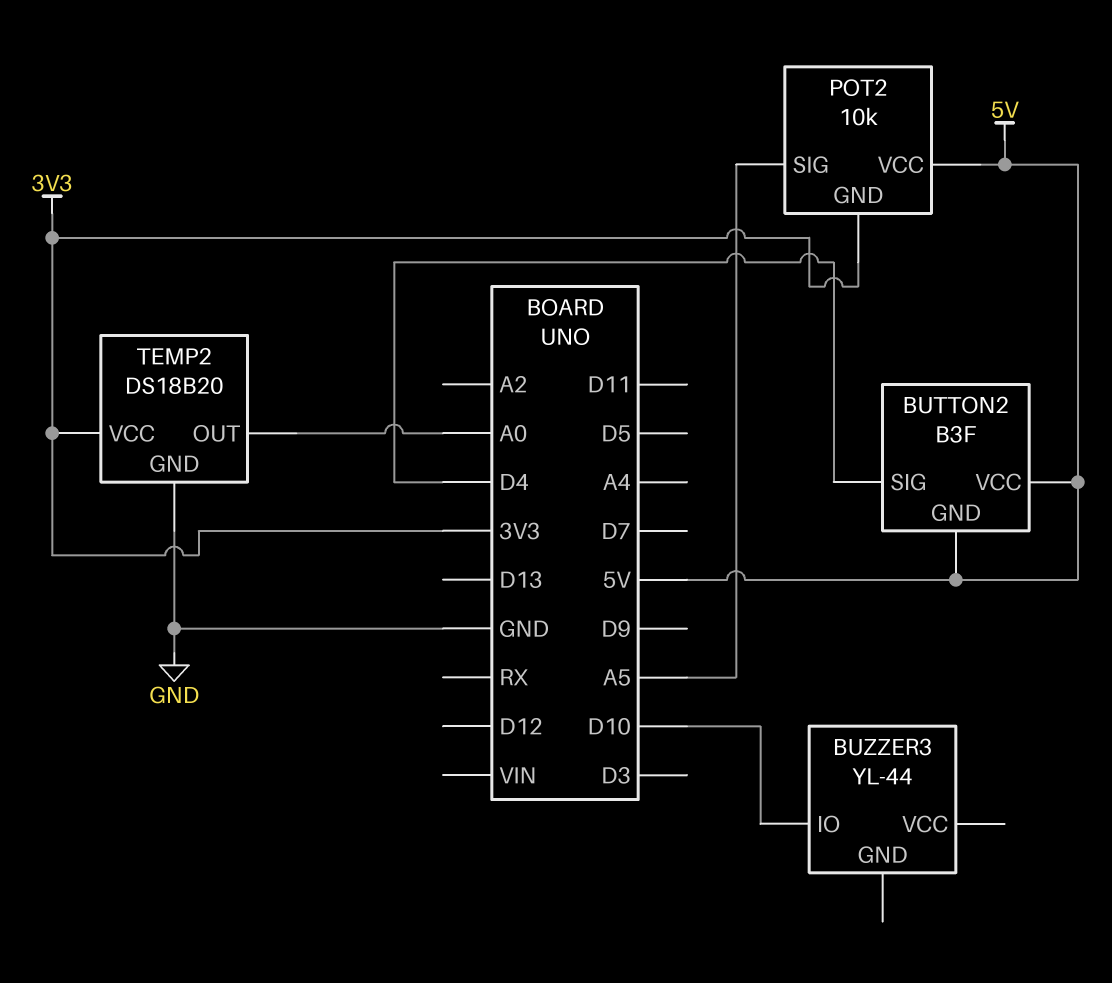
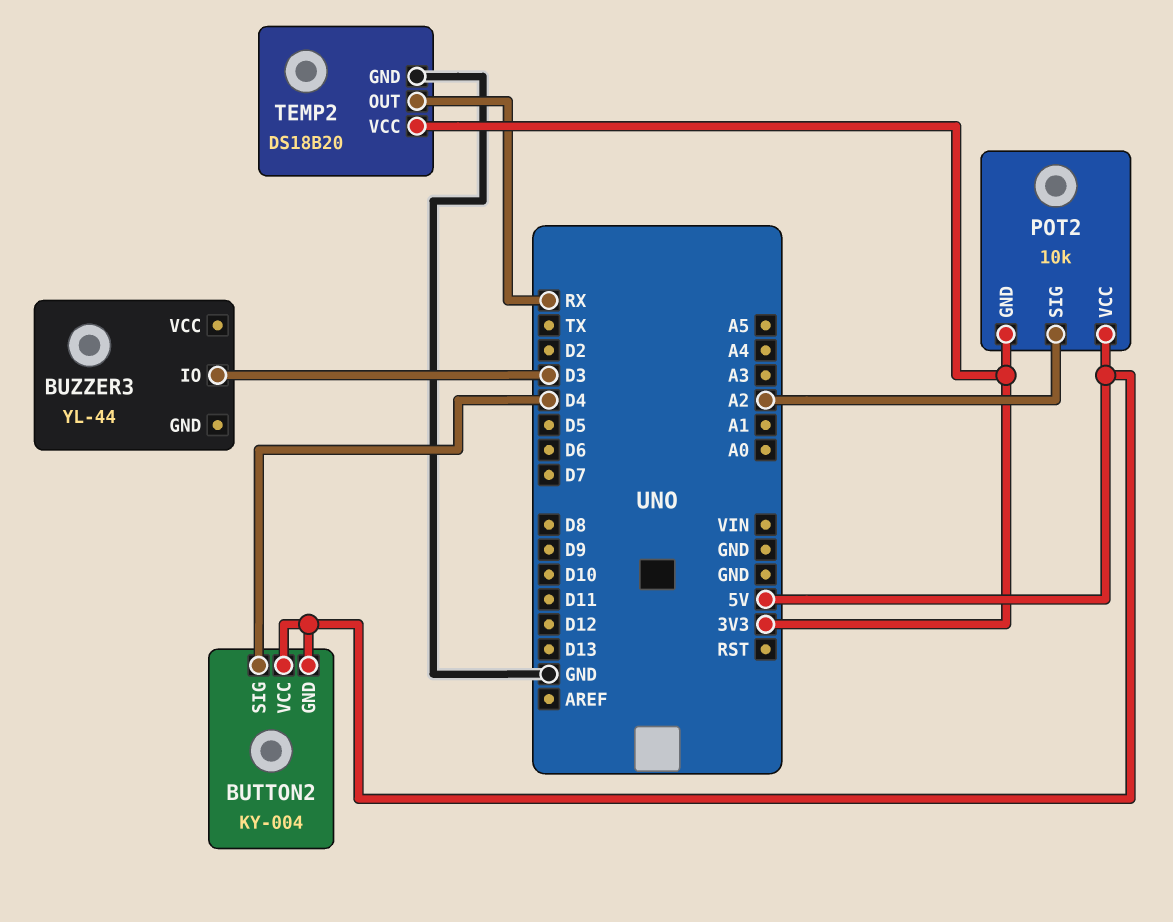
BUTTON2: B3F -> KY-004
BUZZER3 pin IO: D10 -> D3
POT2 pin SIG: A5 -> A2
TEMP2 pin OUT: A0 -> RX

